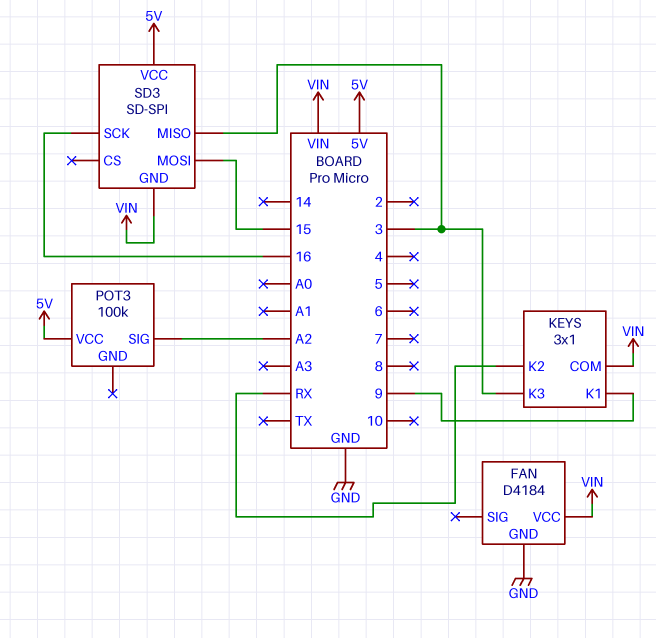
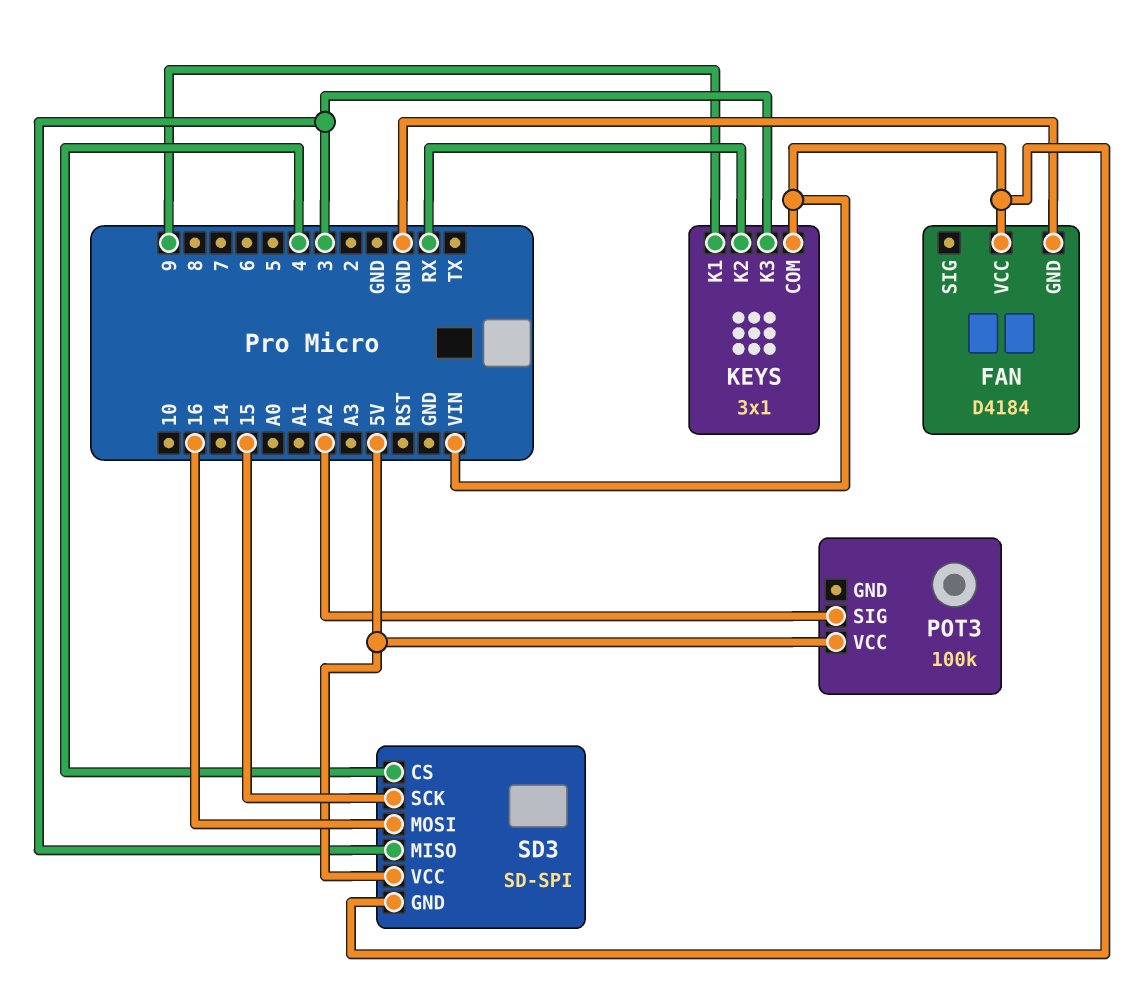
SD3 pin CS: none -> 4
SD3 pin MOSI: 15 -> 16
SD3 pin SCK: 16 -> 15

